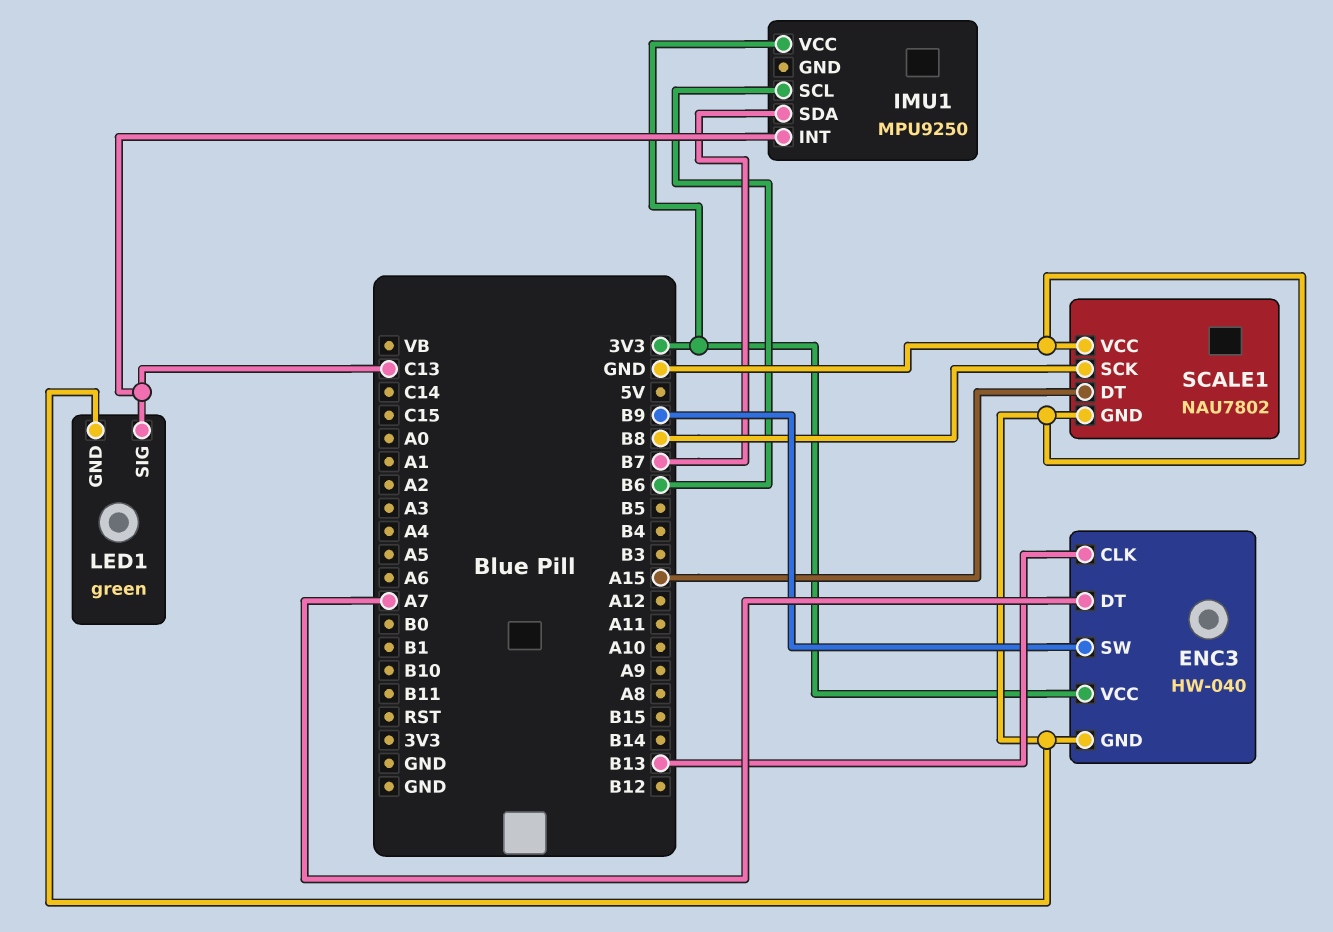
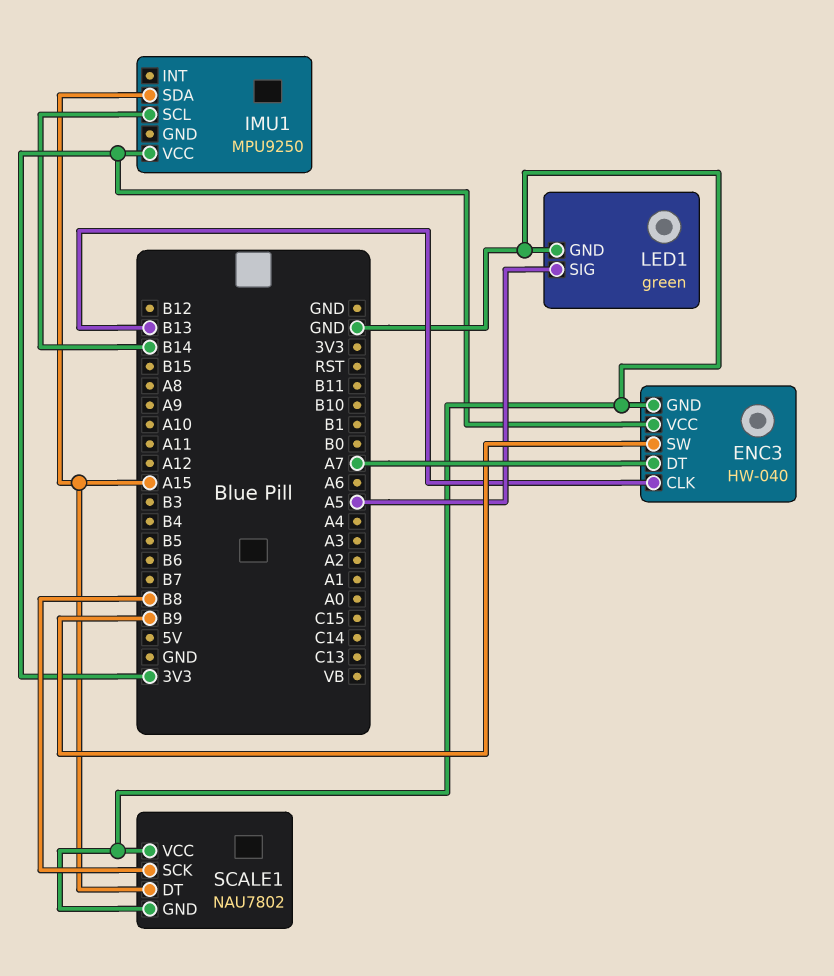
IMU1 pin INT: C13 -> none
IMU1 pin SCL: B6 -> B14
IMU1 pin SDA: B7 -> A15
LED1 pin SIG: C13 -> A5

